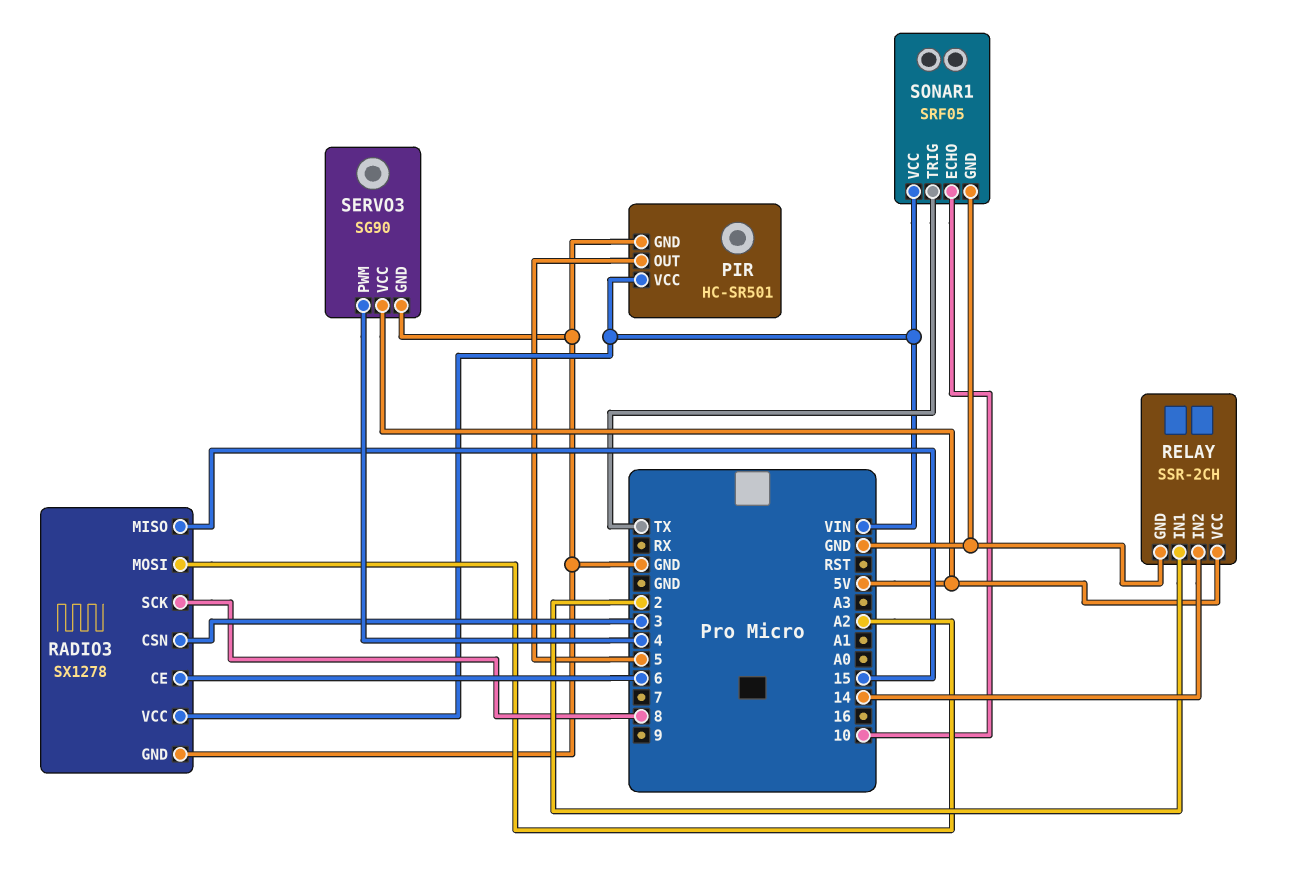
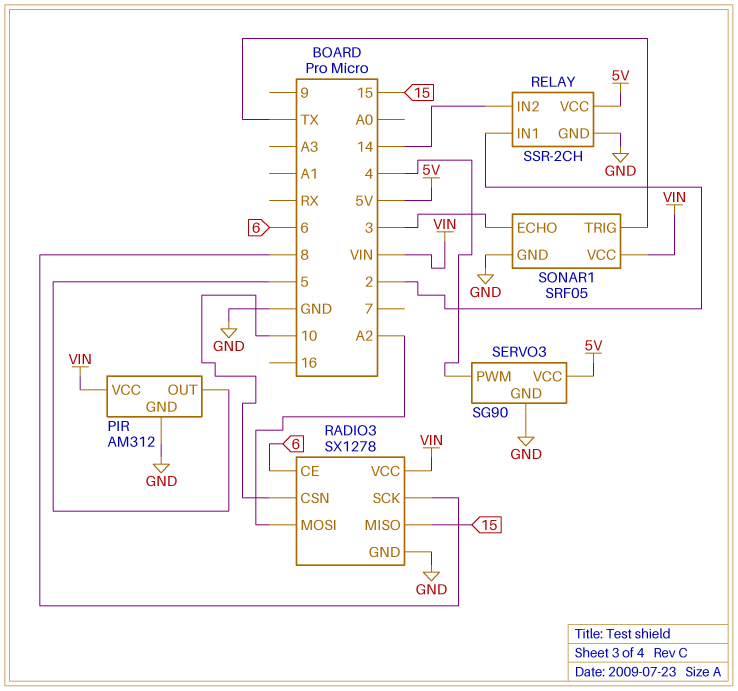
PIR: HC-SR501 -> AM312
RADIO3 pin CSN: 3 -> 10
SONAR1 pin ECHO: 10 -> 3

